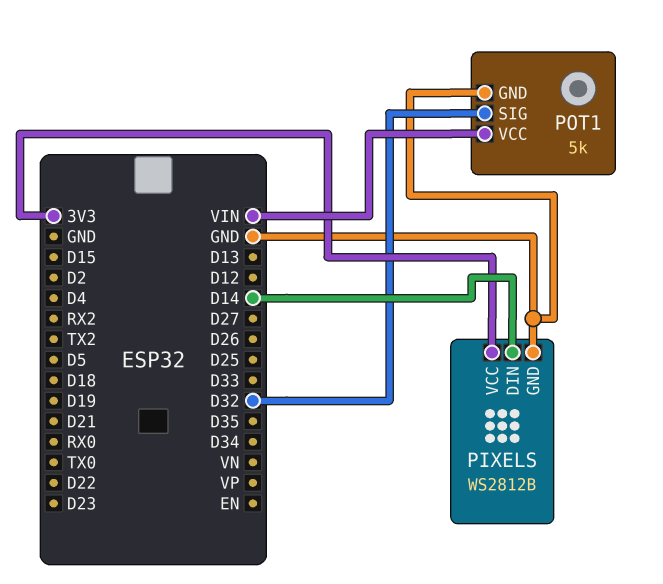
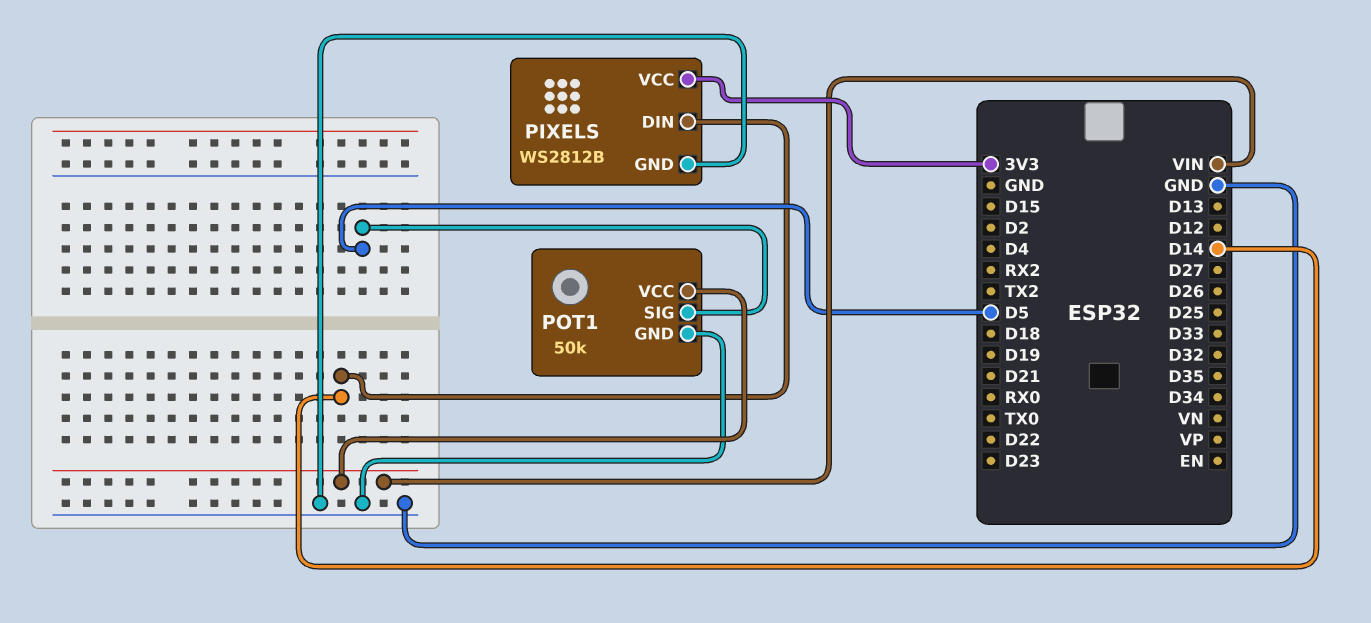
POT1: 5k -> 50k
POT1 pin SIG: D32 -> D5

